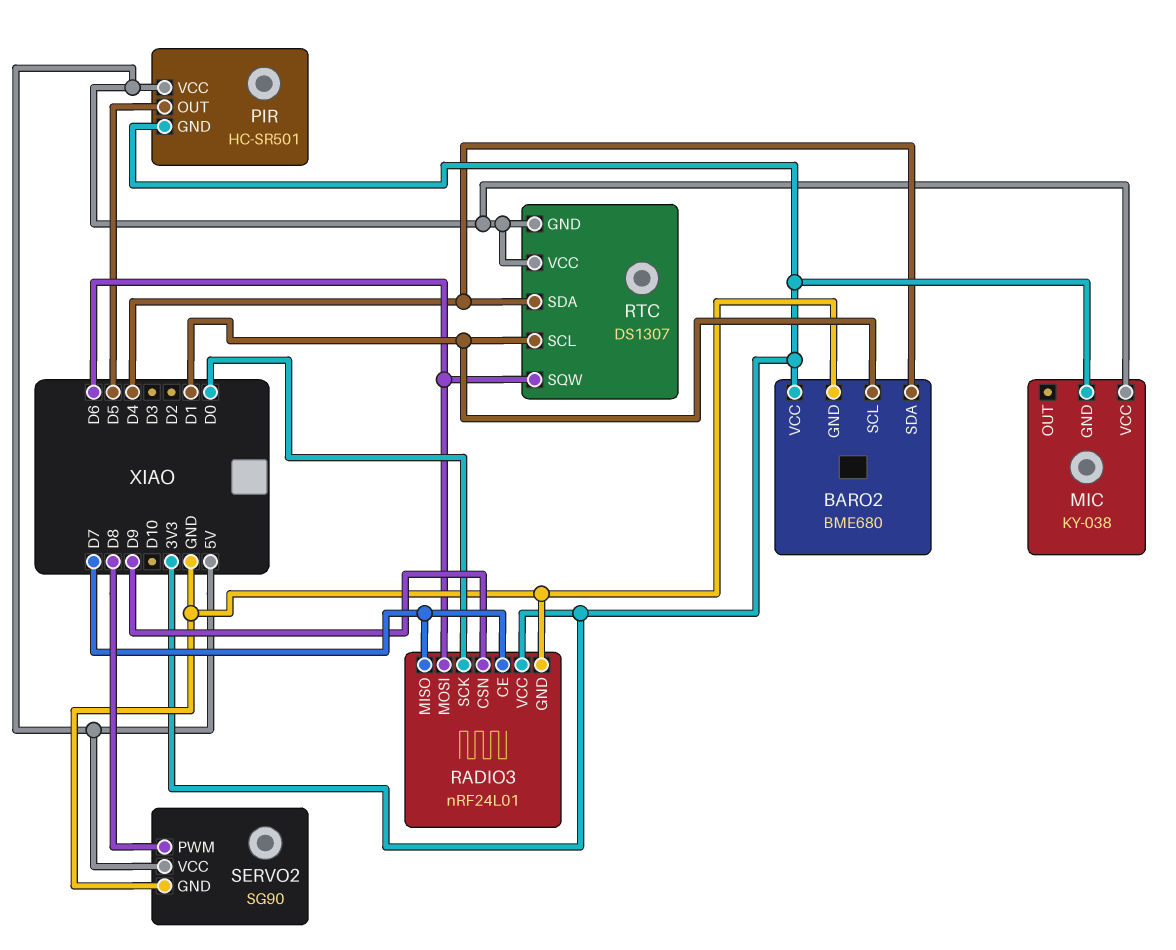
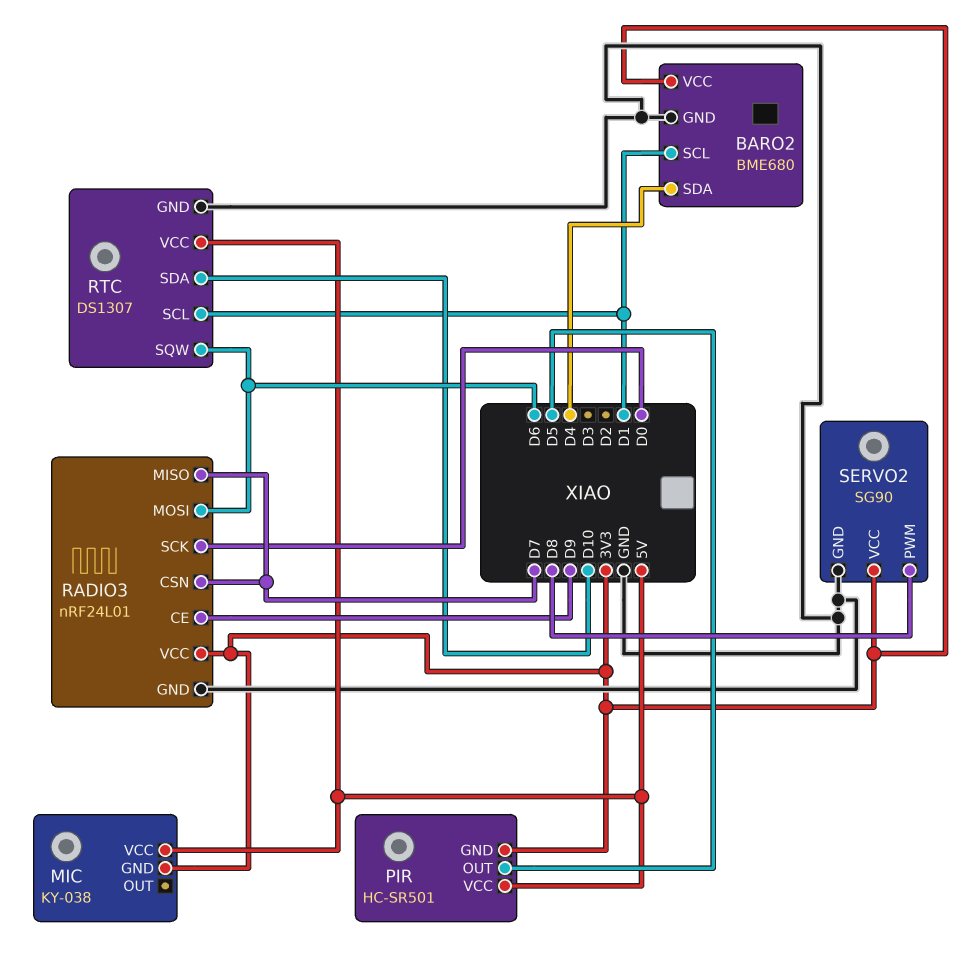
RADIO3 pin CE: D7 -> D9
RADIO3 pin CSN: D9 -> D7
RTC pin GND: 5V -> GND
RTC pin SDA: D4 -> D10
SERVO2 pin VCC: 5V -> 3V3

